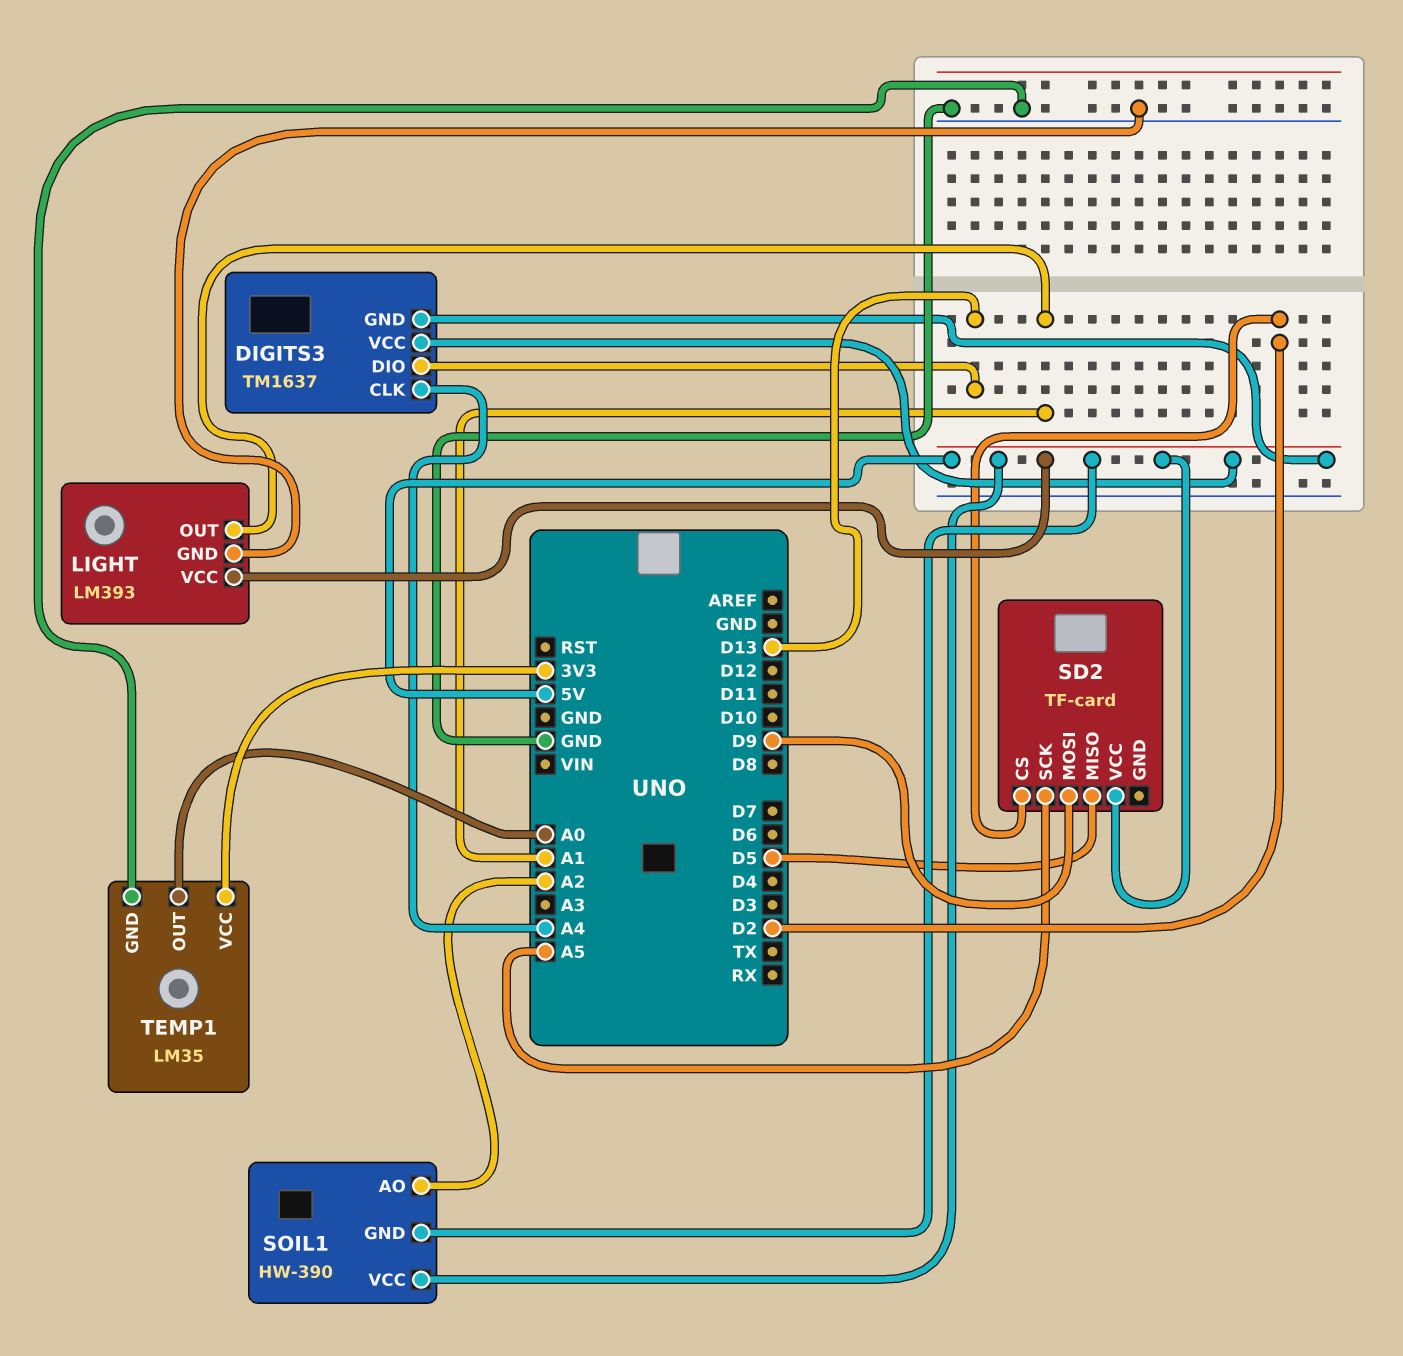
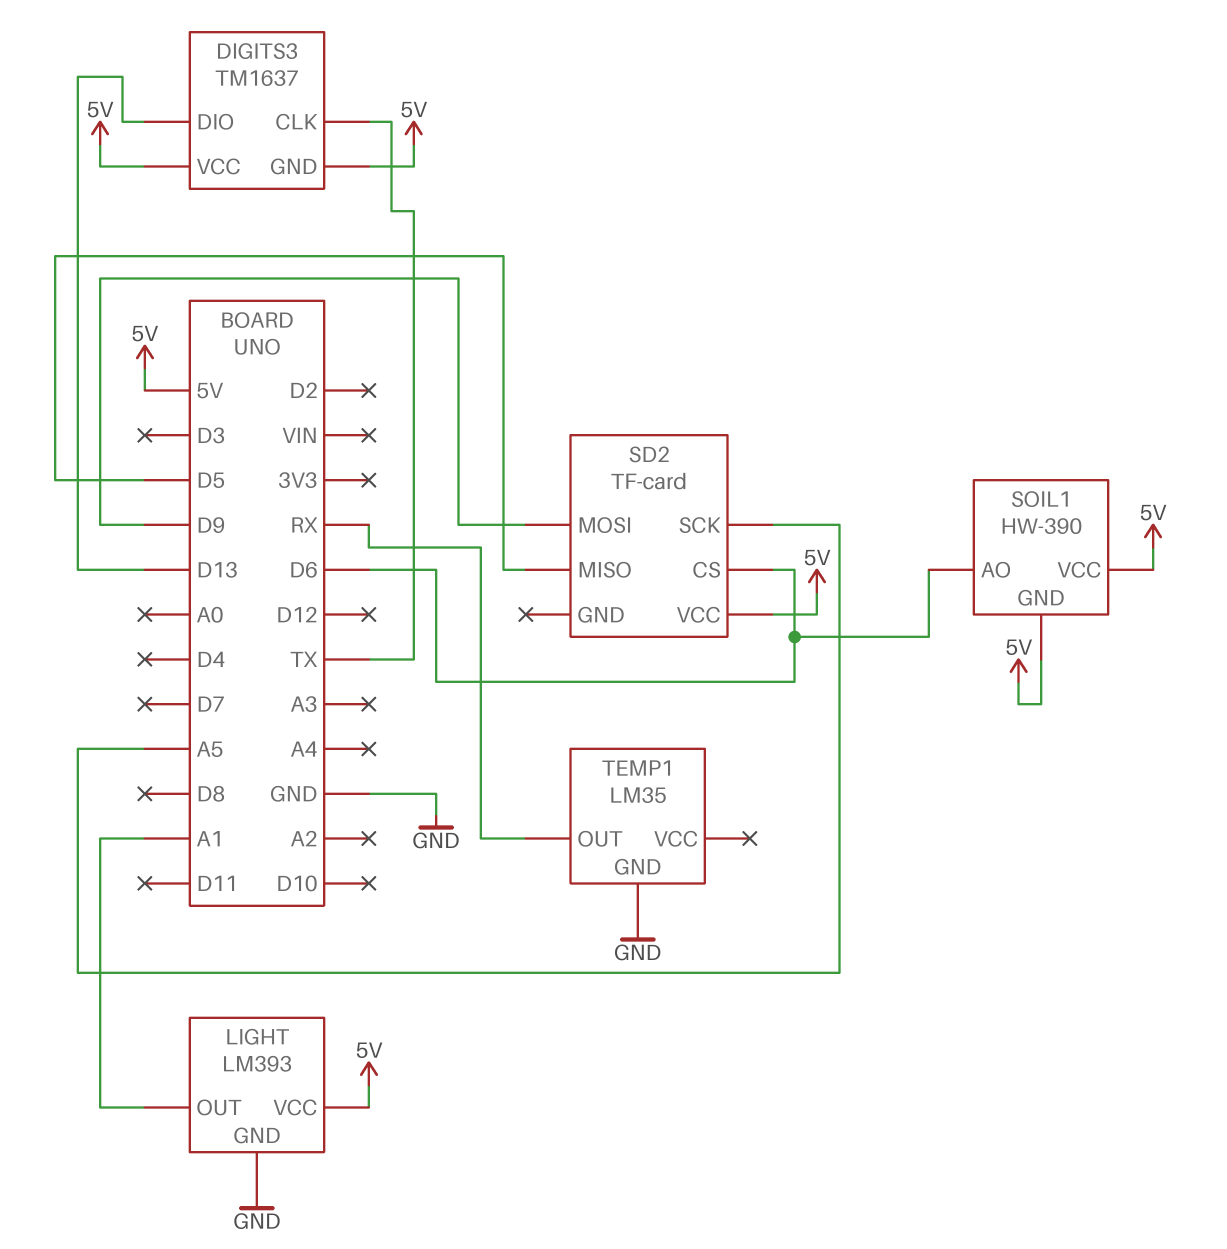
DIGITS3 pin CLK: A4 -> TX
SD2 pin CS: D2 -> D6
SOIL1 pin AO: A2 -> D6
TEMP1 pin OUT: A0 -> RX
TEMP1 pin VCC: 3V3 -> none

